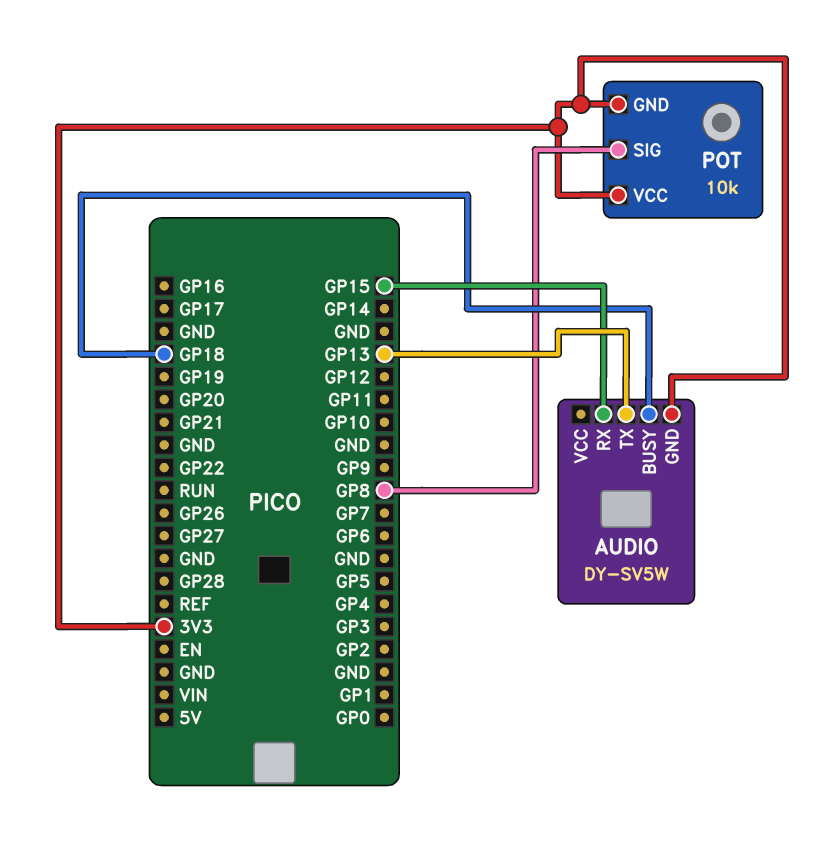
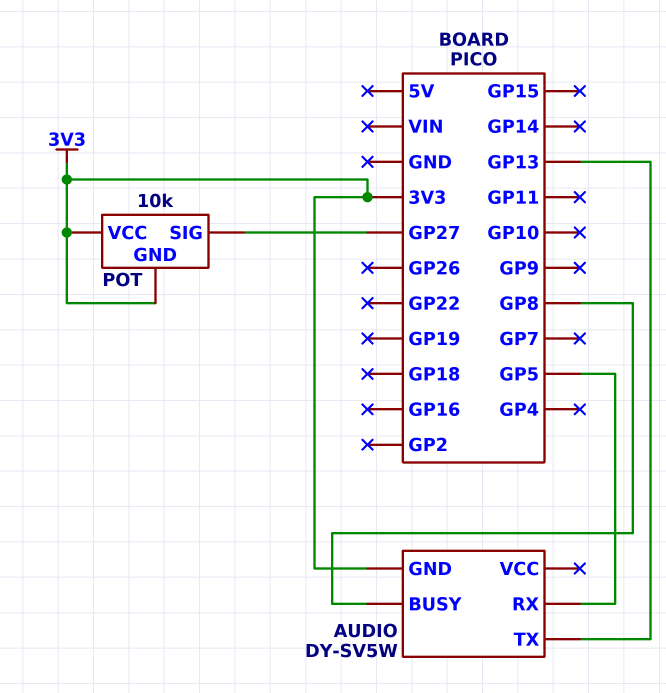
AUDIO pin BUSY: GP18 -> GP8
AUDIO pin RX: GP15 -> GP5
POT pin SIG: GP8 -> GP27

